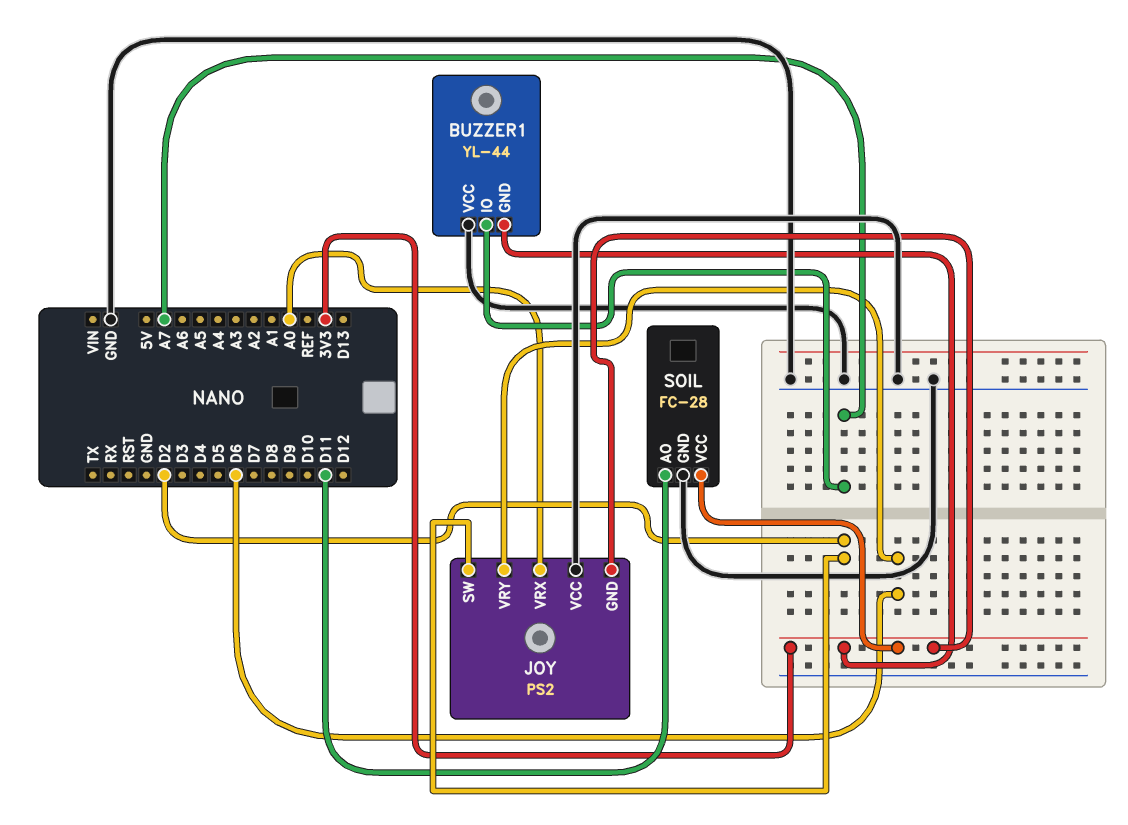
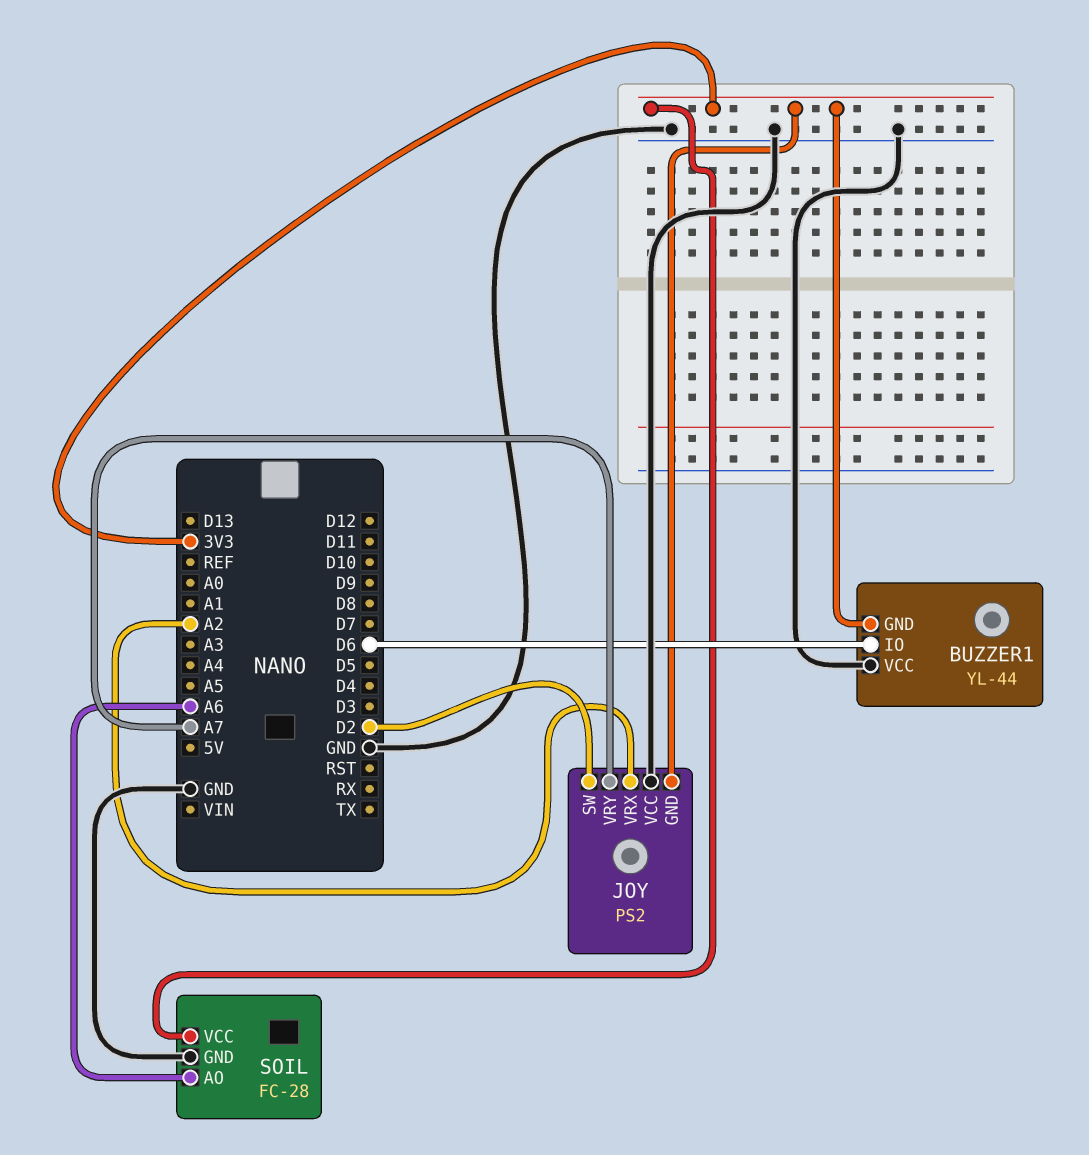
BUZZER1 pin IO: A7 -> D6
JOY pin VRX: A0 -> A2
JOY pin VRY: D6 -> A7
SOIL pin AO: D11 -> A6

